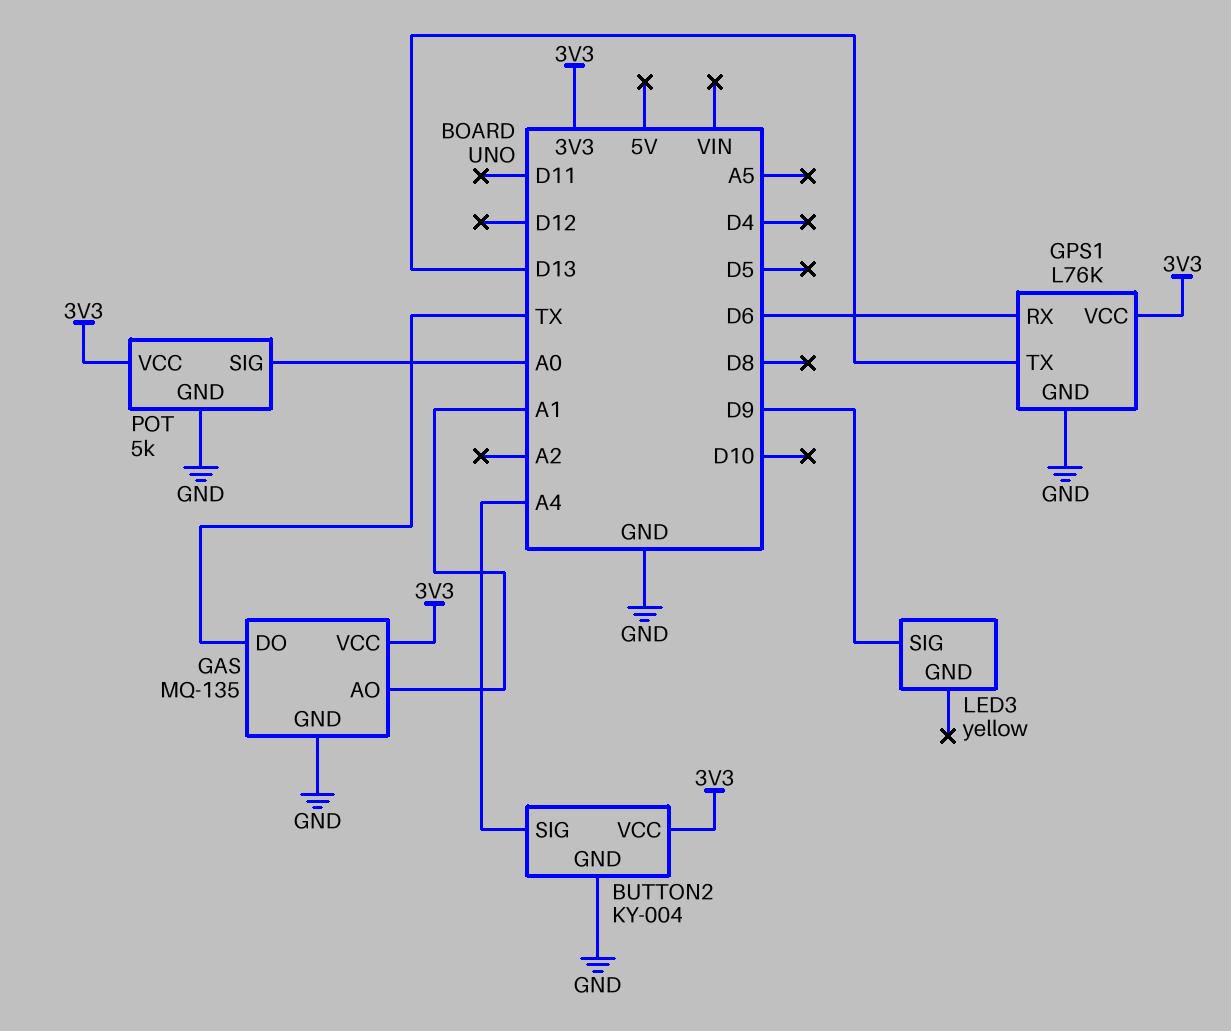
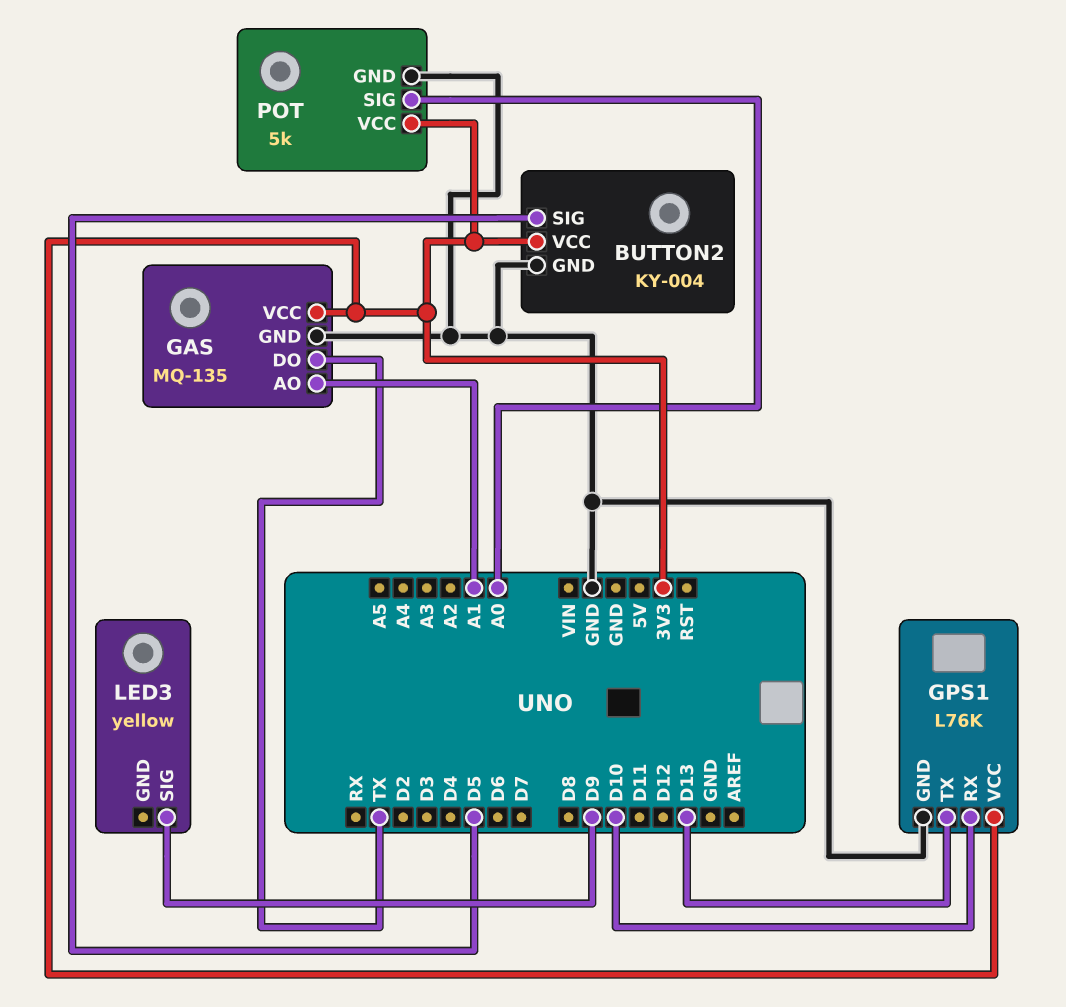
BUTTON2 pin SIG: A4 -> D5
GPS1 pin RX: D6 -> D10

